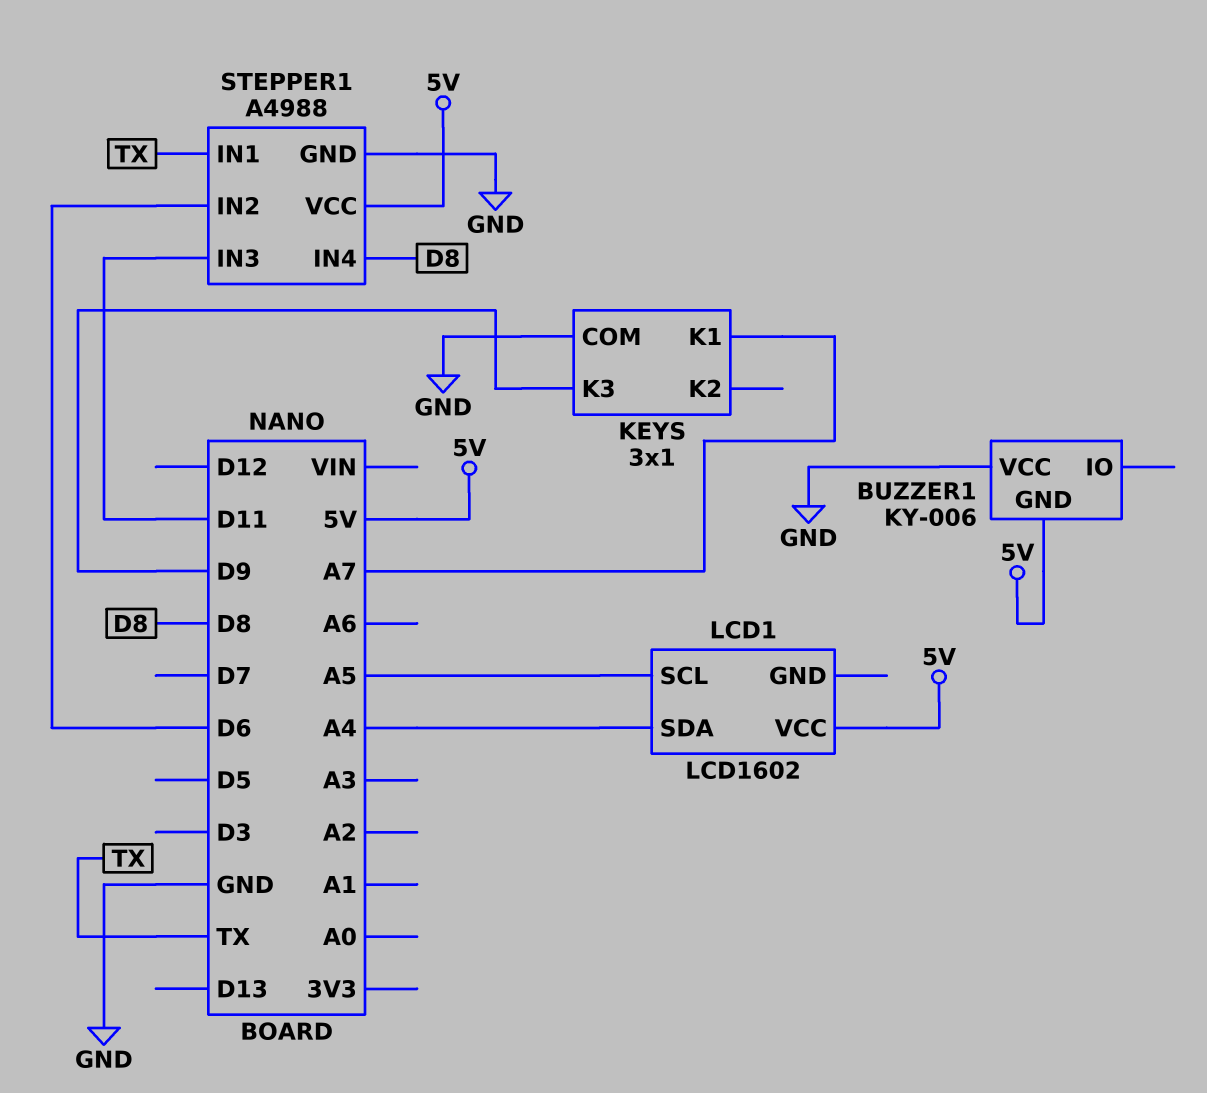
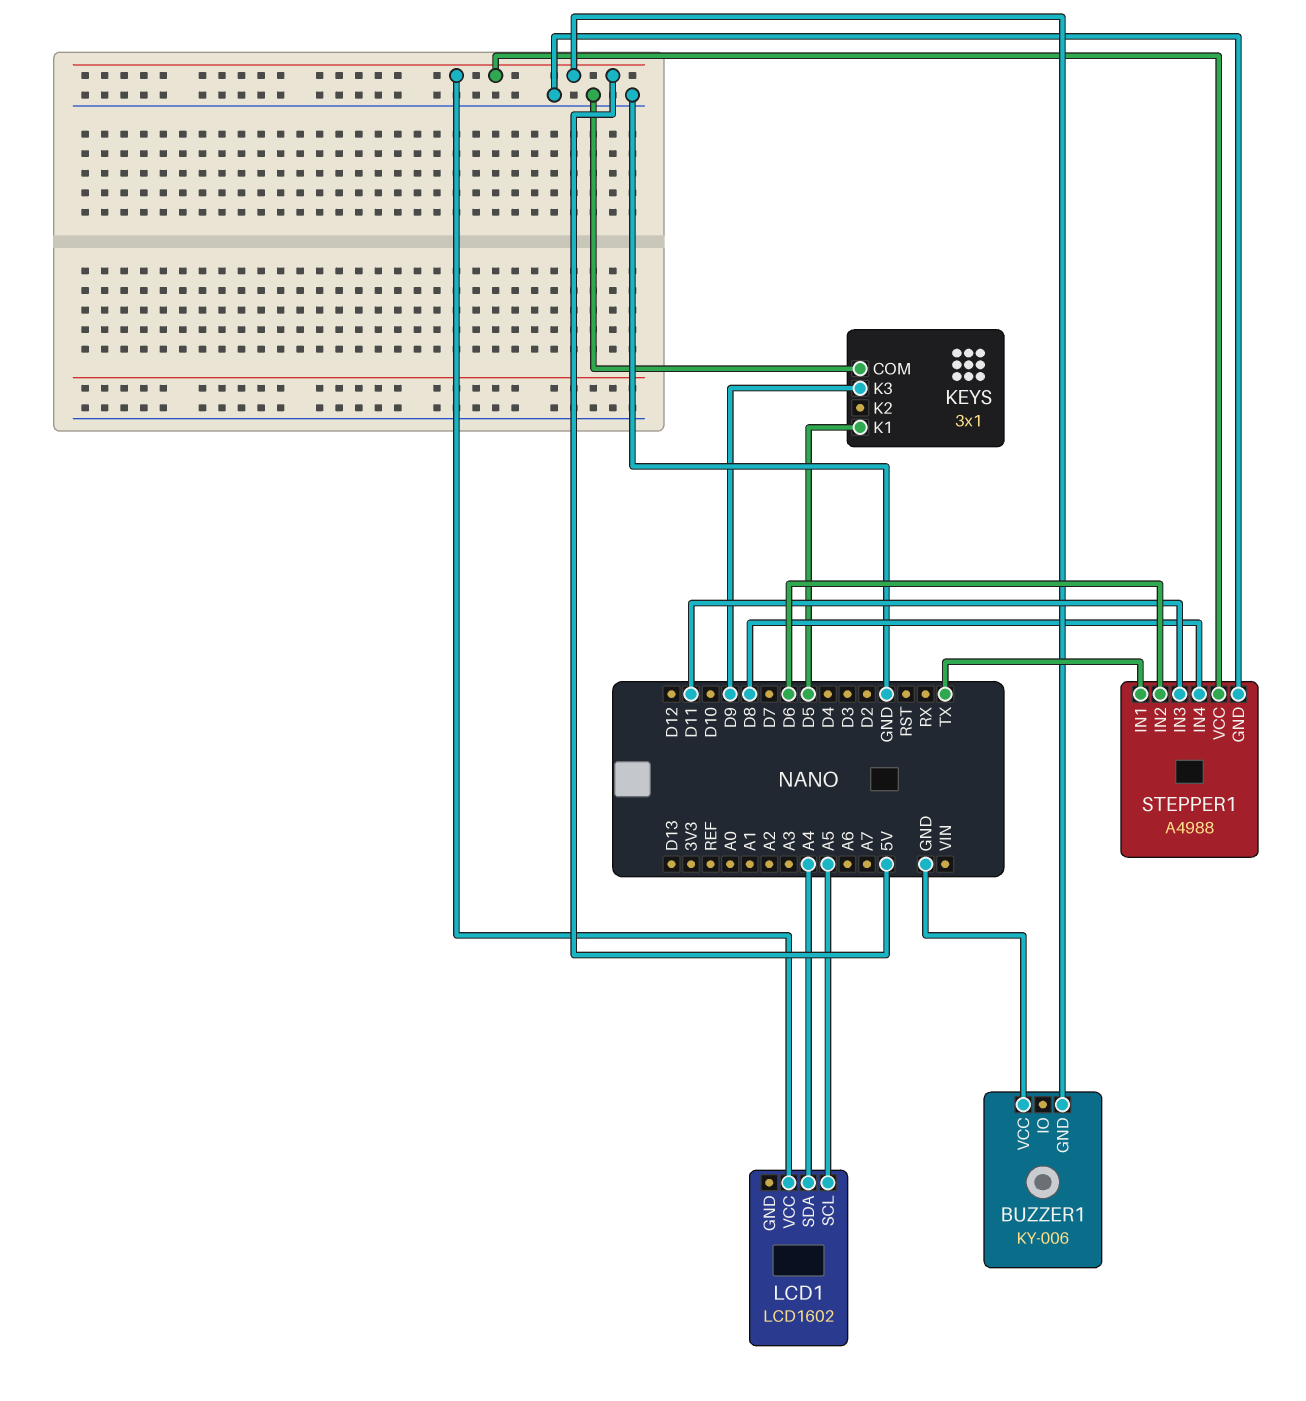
KEYS pin K1: A7 -> D5

